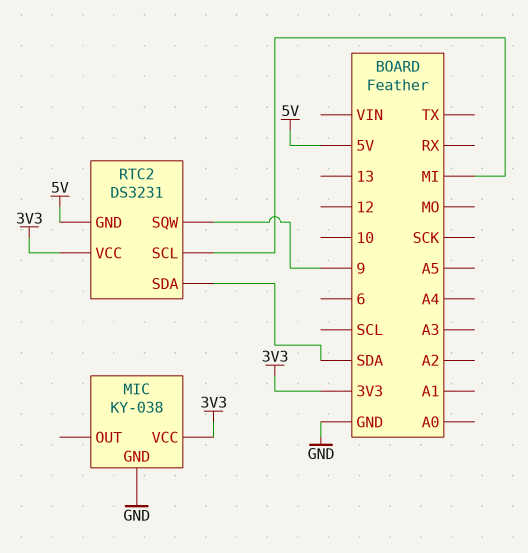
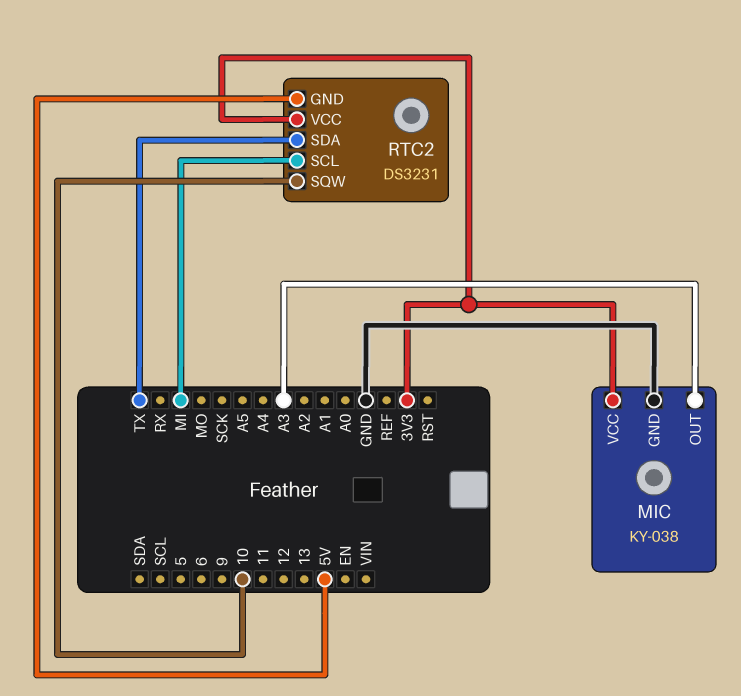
MIC pin OUT: none -> A3
RTC2 pin SDA: SDA -> TX
RTC2 pin SQW: 9 -> 10

